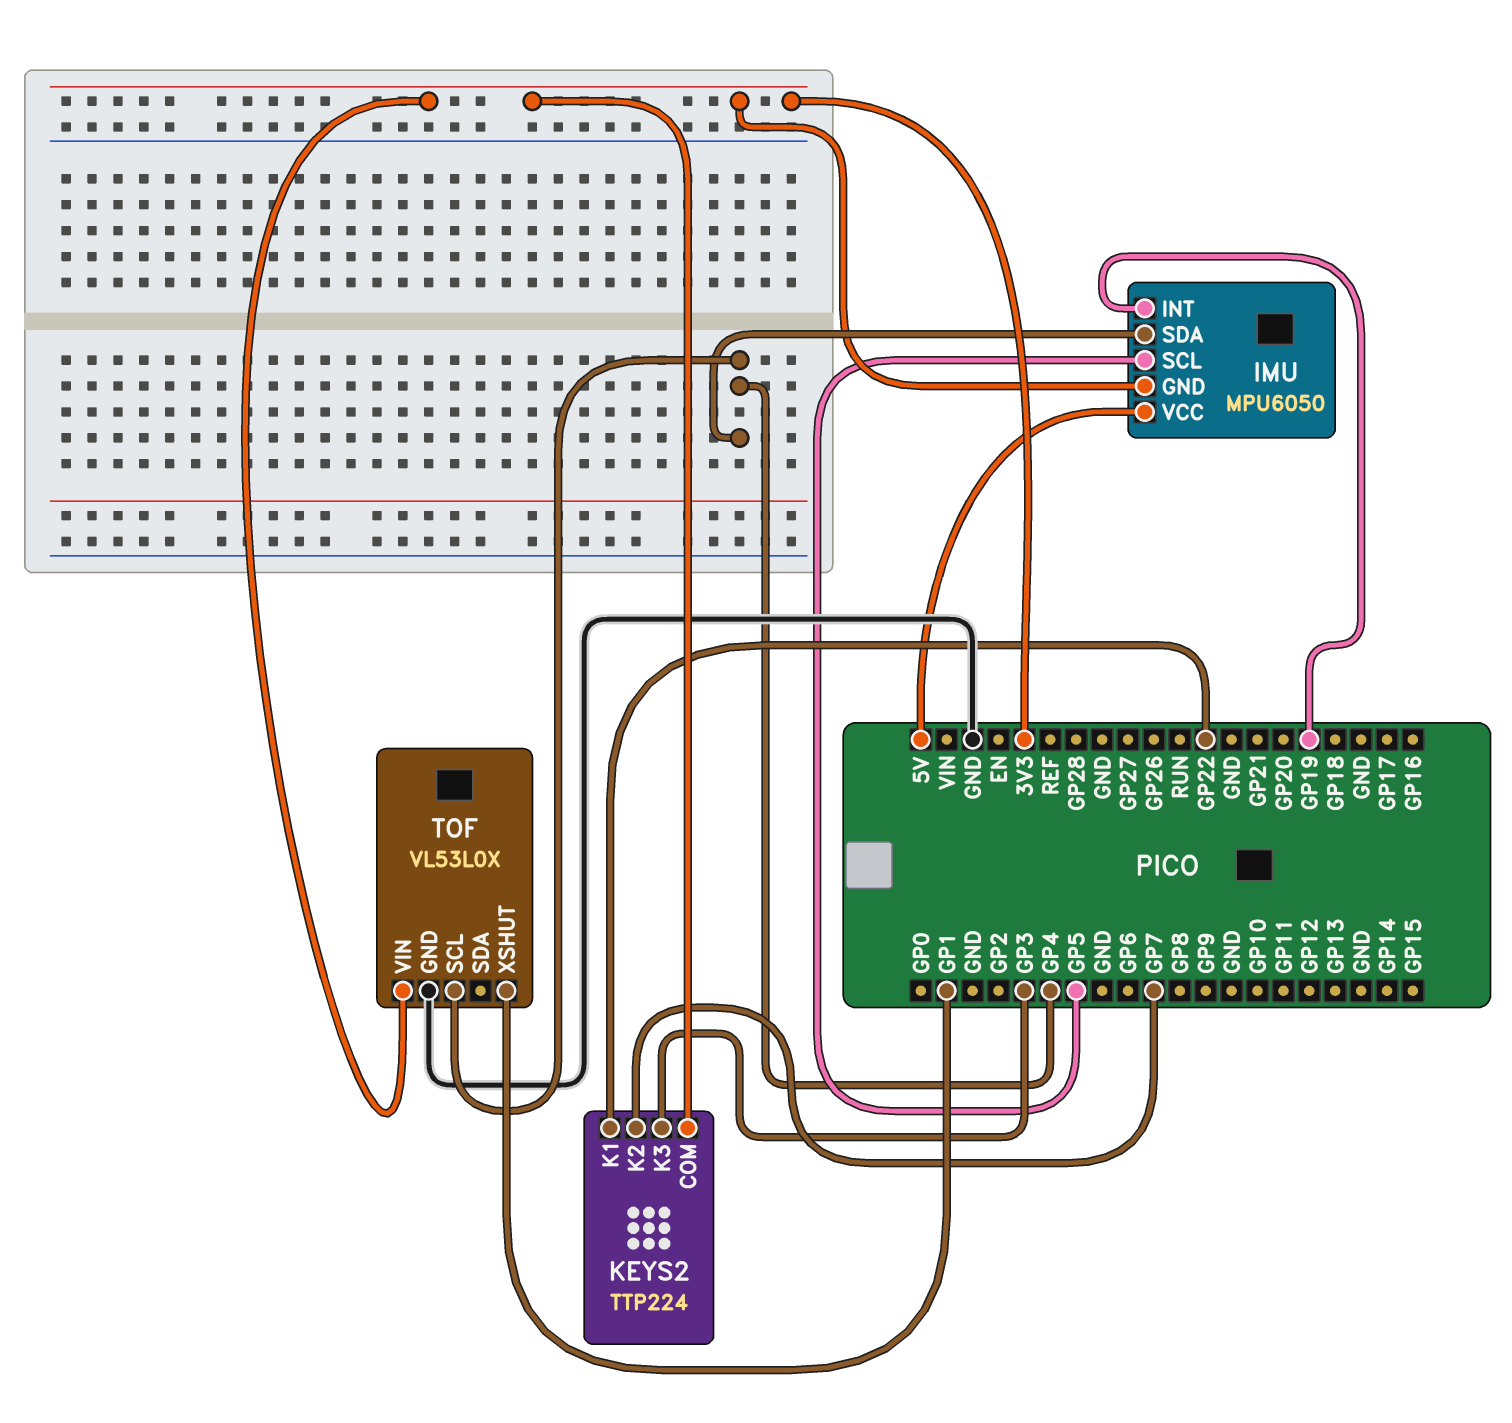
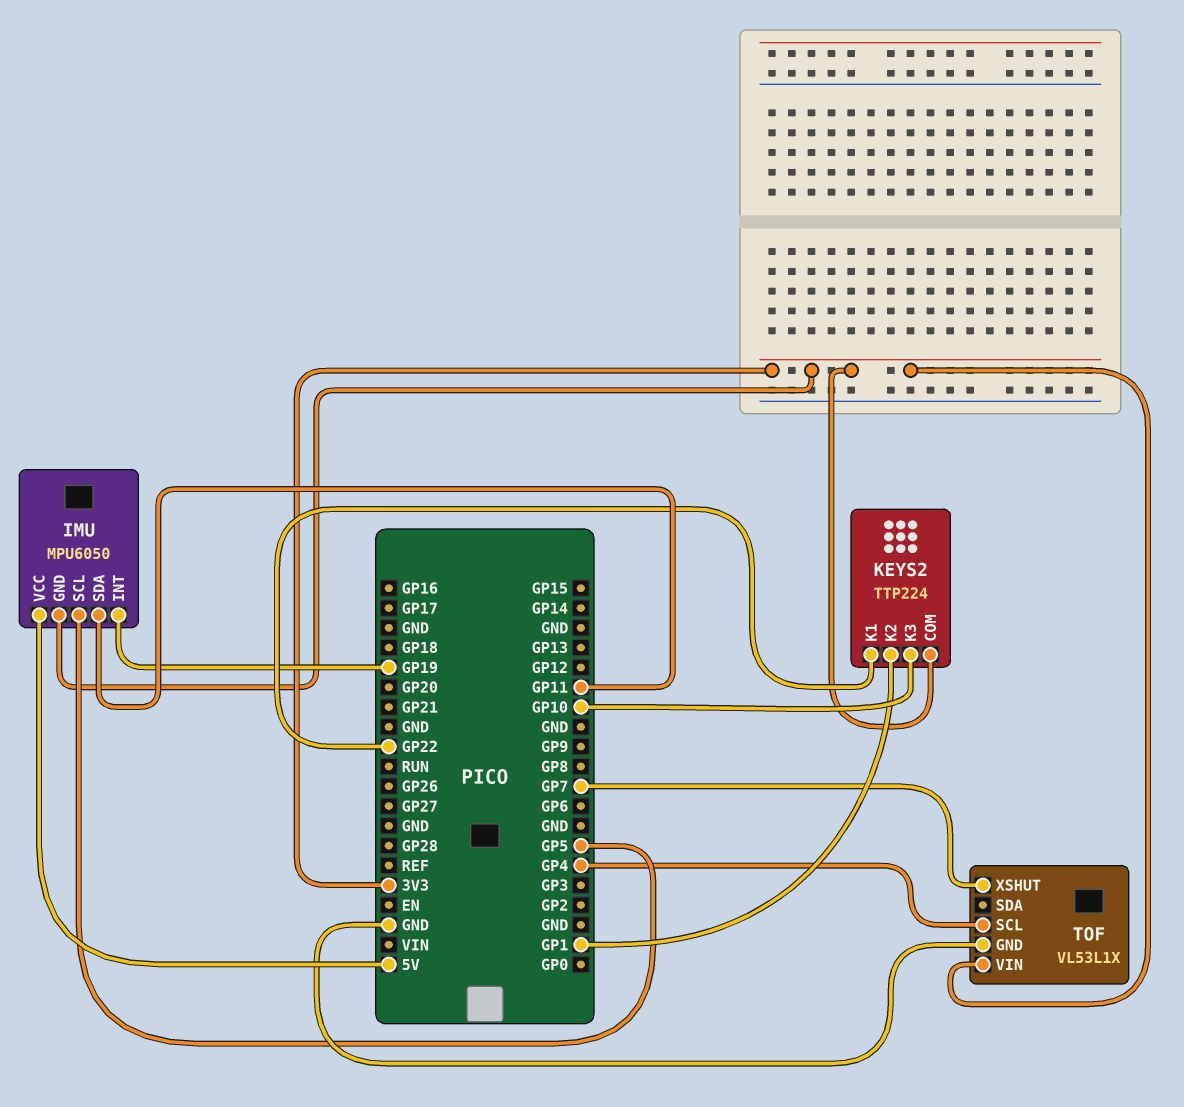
IMU pin SDA: GP4 -> GP11
KEYS2 pin K2: GP7 -> GP1
KEYS2 pin K3: GP3 -> GP10
TOF: VL53L0X -> VL53L1X
TOF pin XSHUT: GP1 -> GP7

